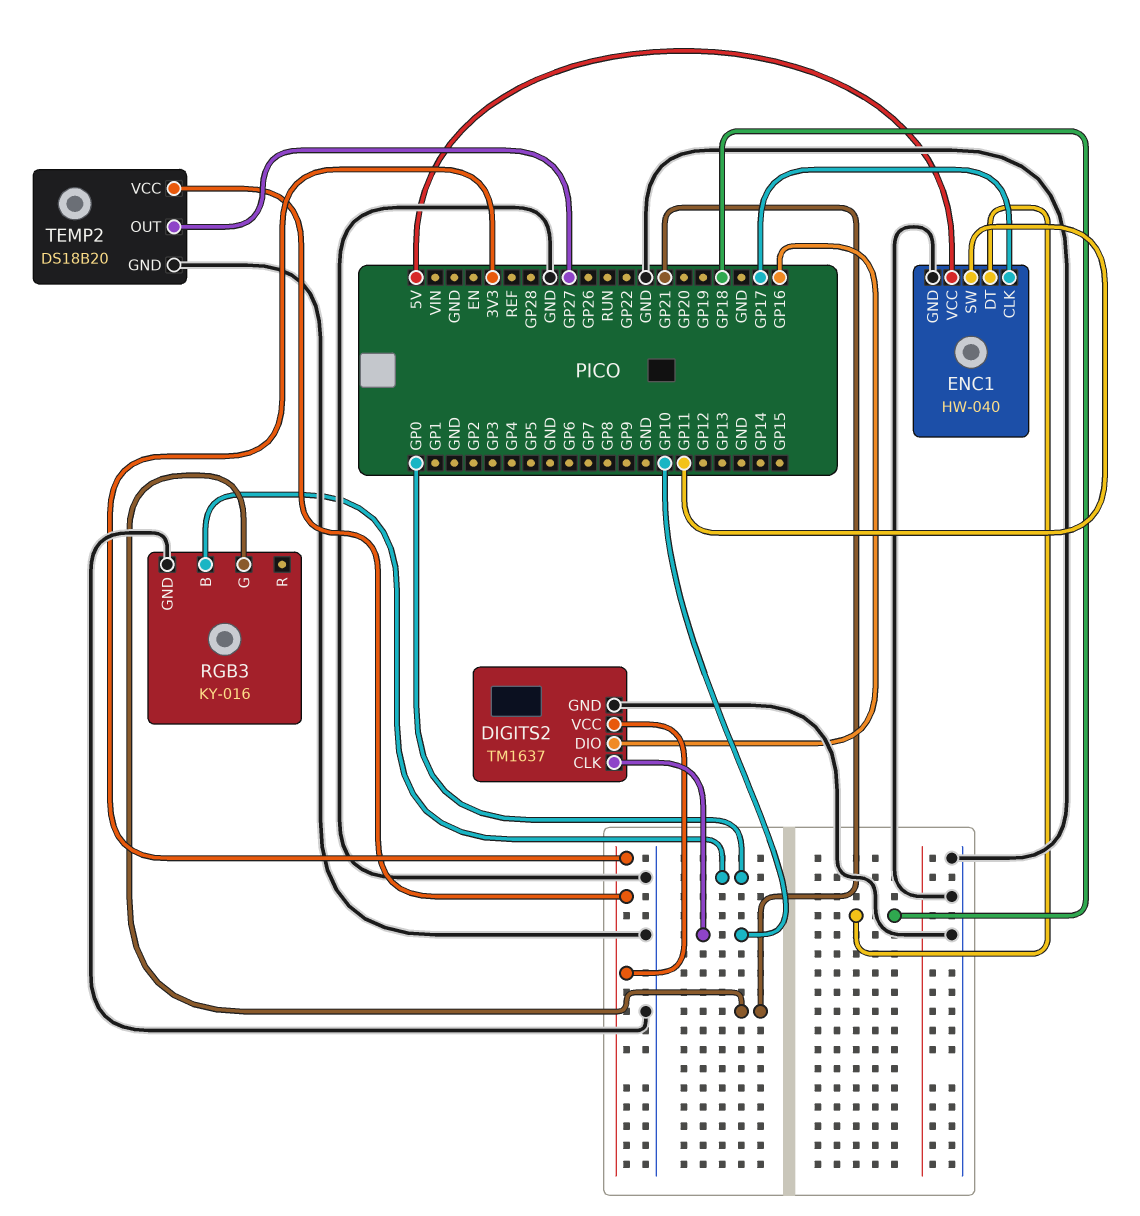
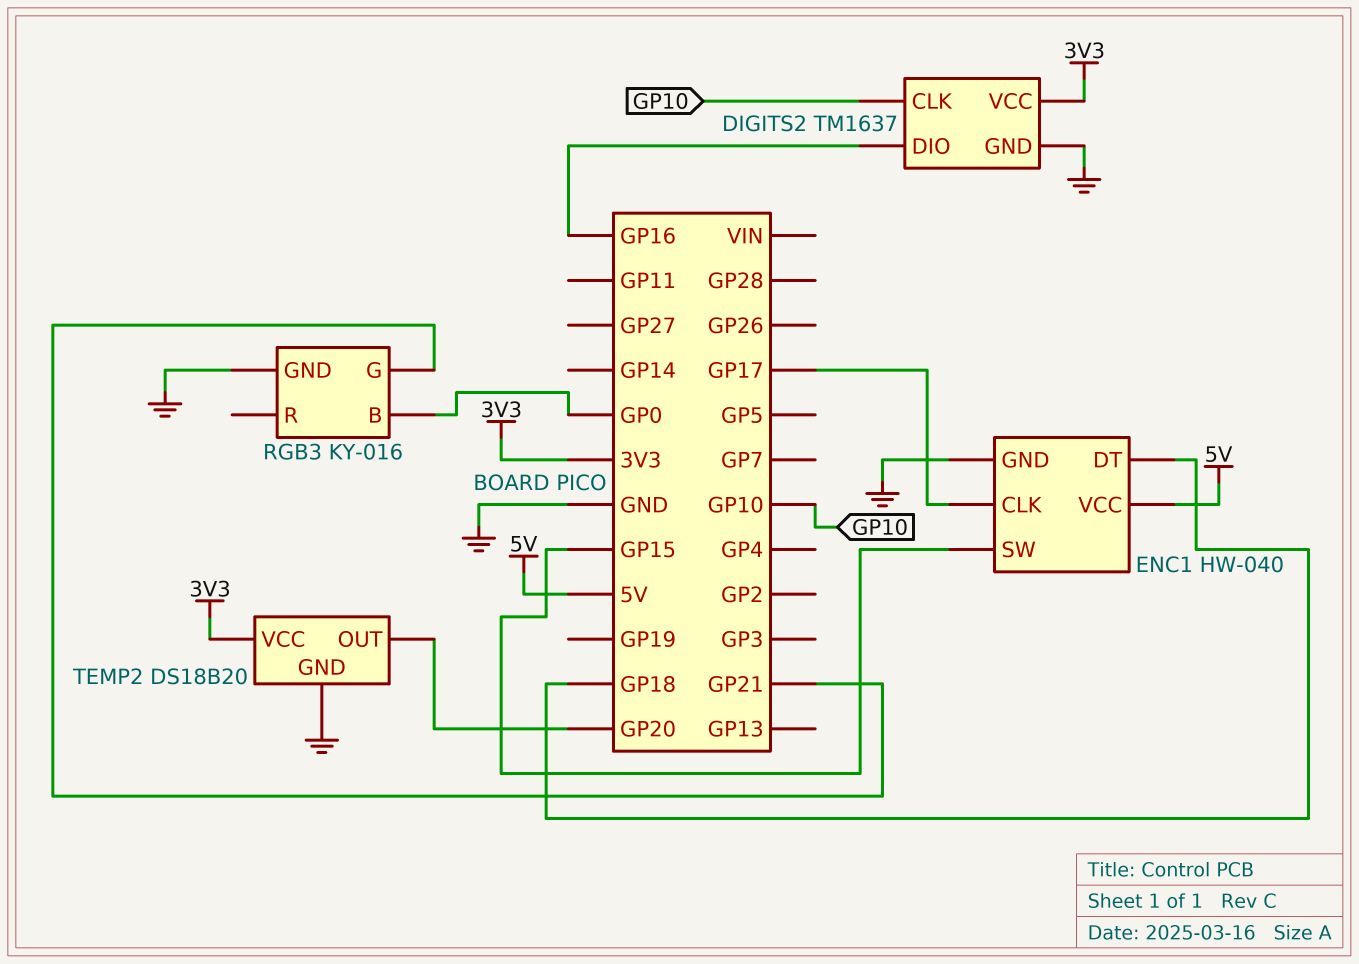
ENC1 pin SW: GP11 -> GP15
TEMP2 pin OUT: GP27 -> GP20

